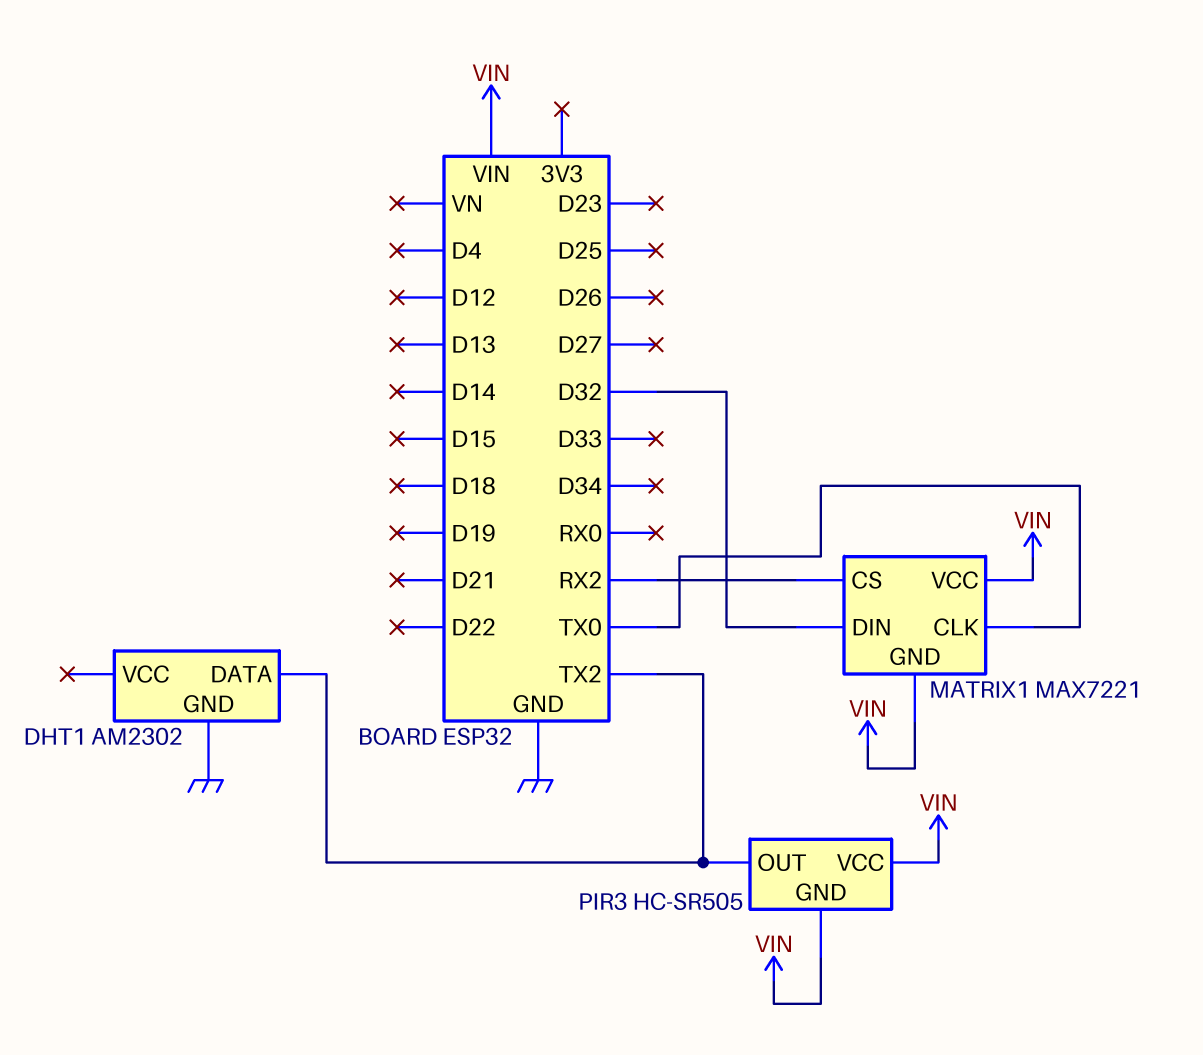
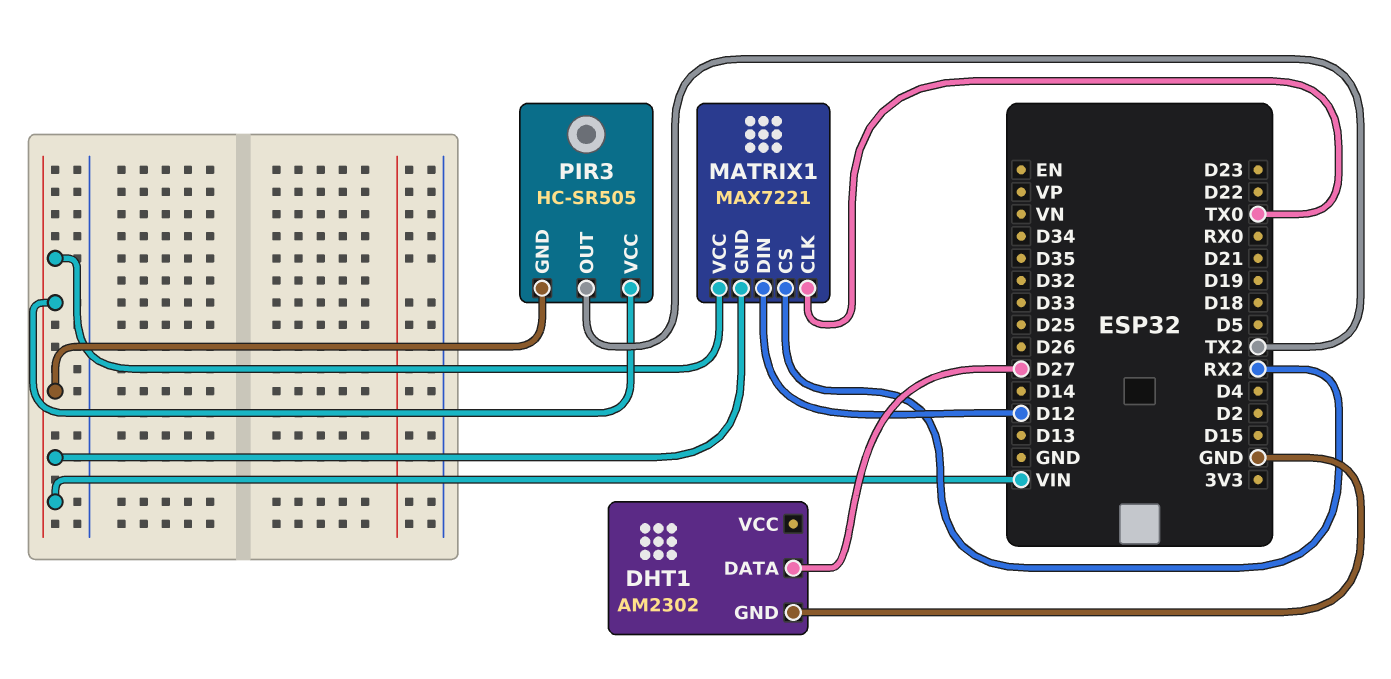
DHT1 pin DATA: TX2 -> D27
MATRIX1 pin DIN: D32 -> D12

